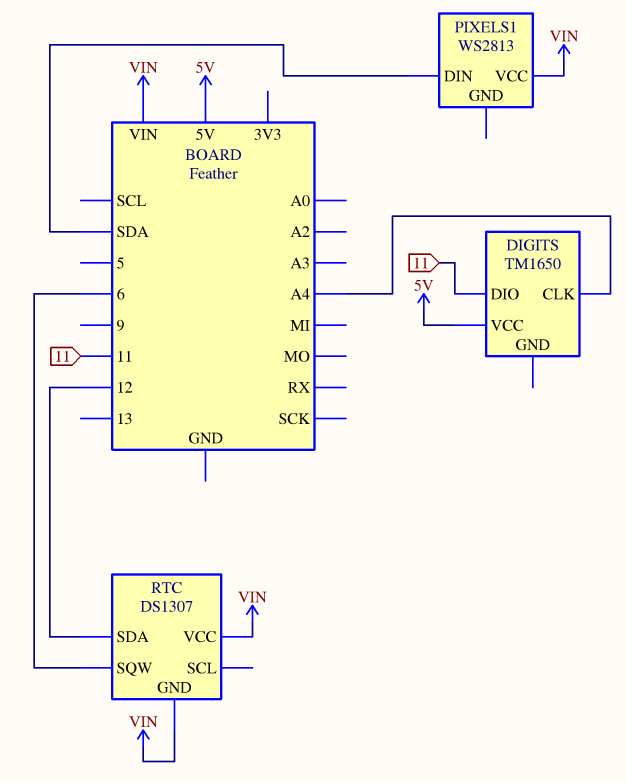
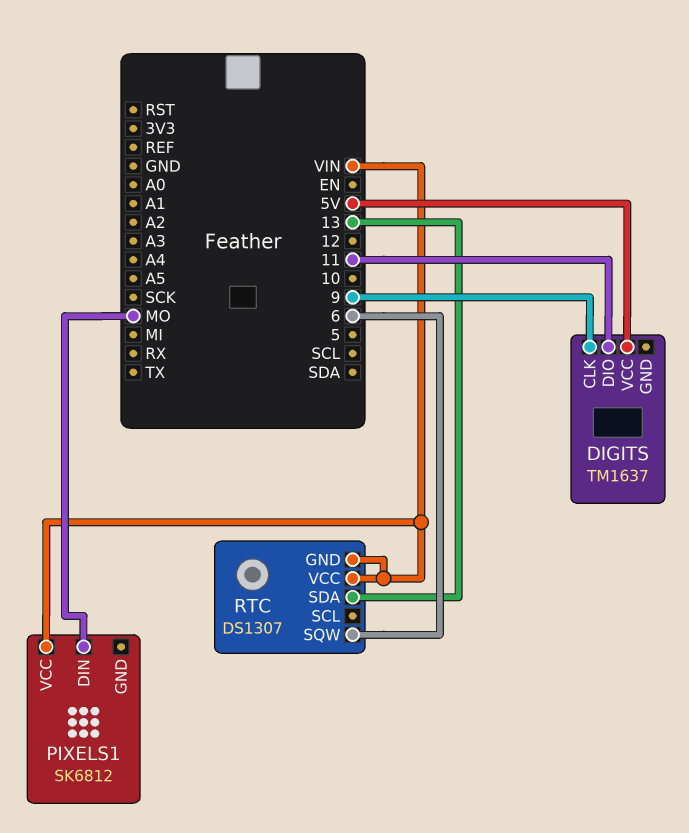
DIGITS: TM1650 -> TM1637
DIGITS pin CLK: A4 -> 9
PIXELS1: WS2813 -> SK6812
PIXELS1 pin DIN: SDA -> MO
RTC pin SDA: 12 -> 13

